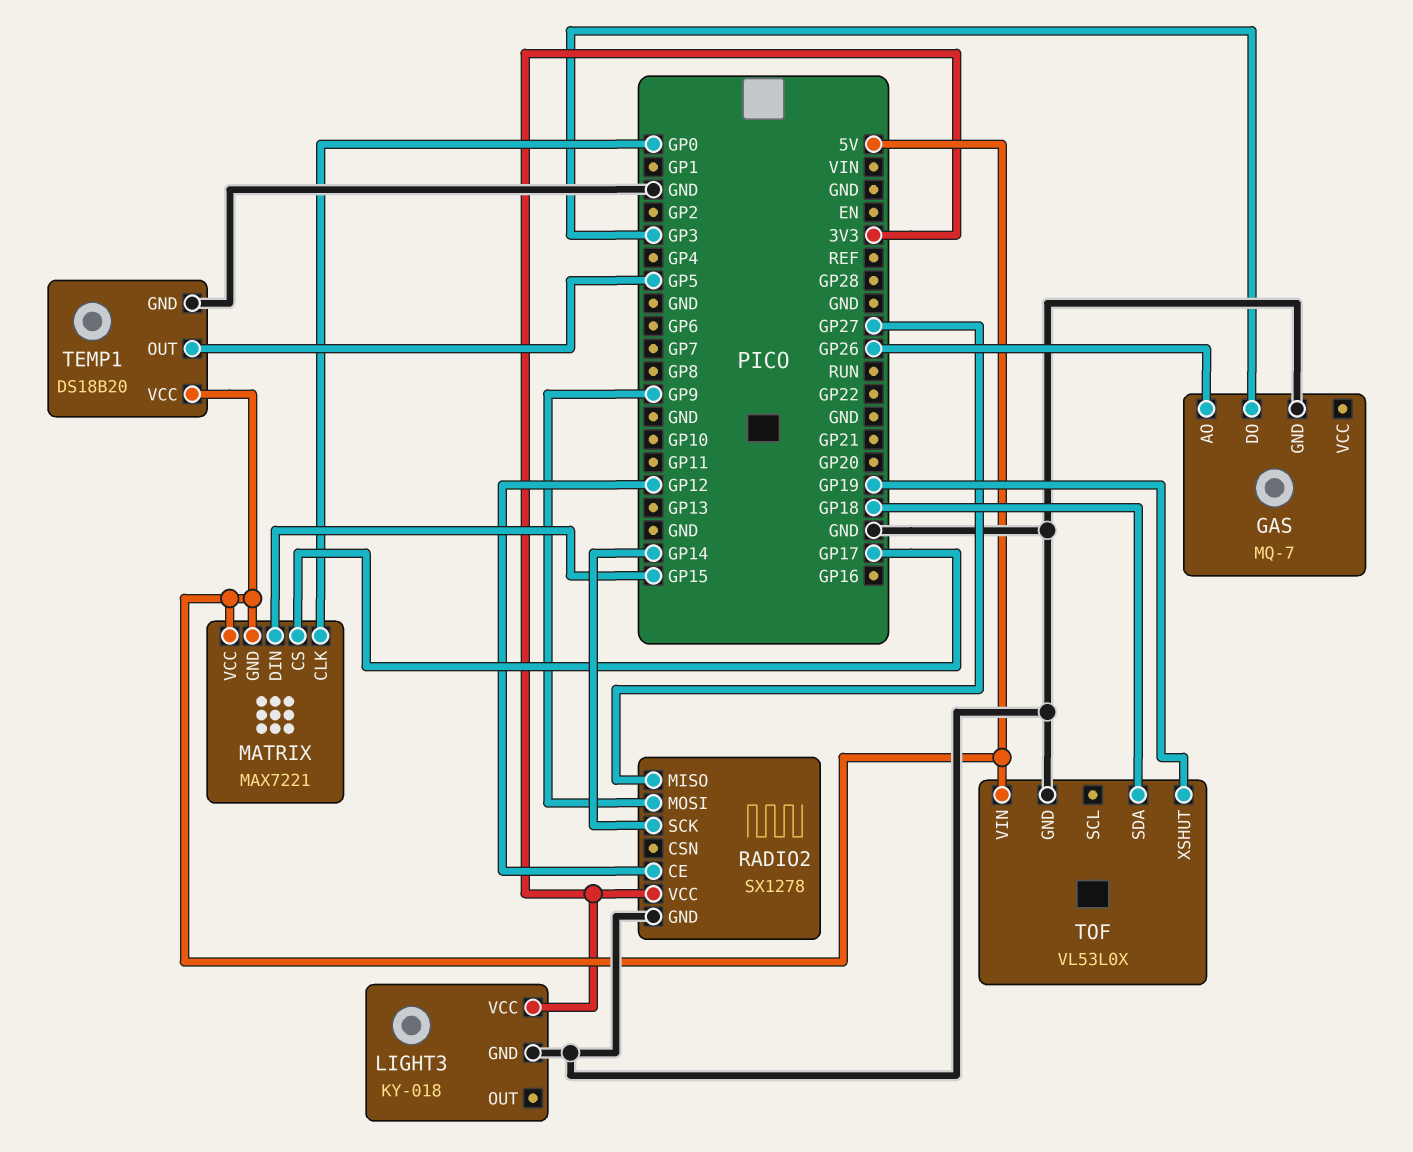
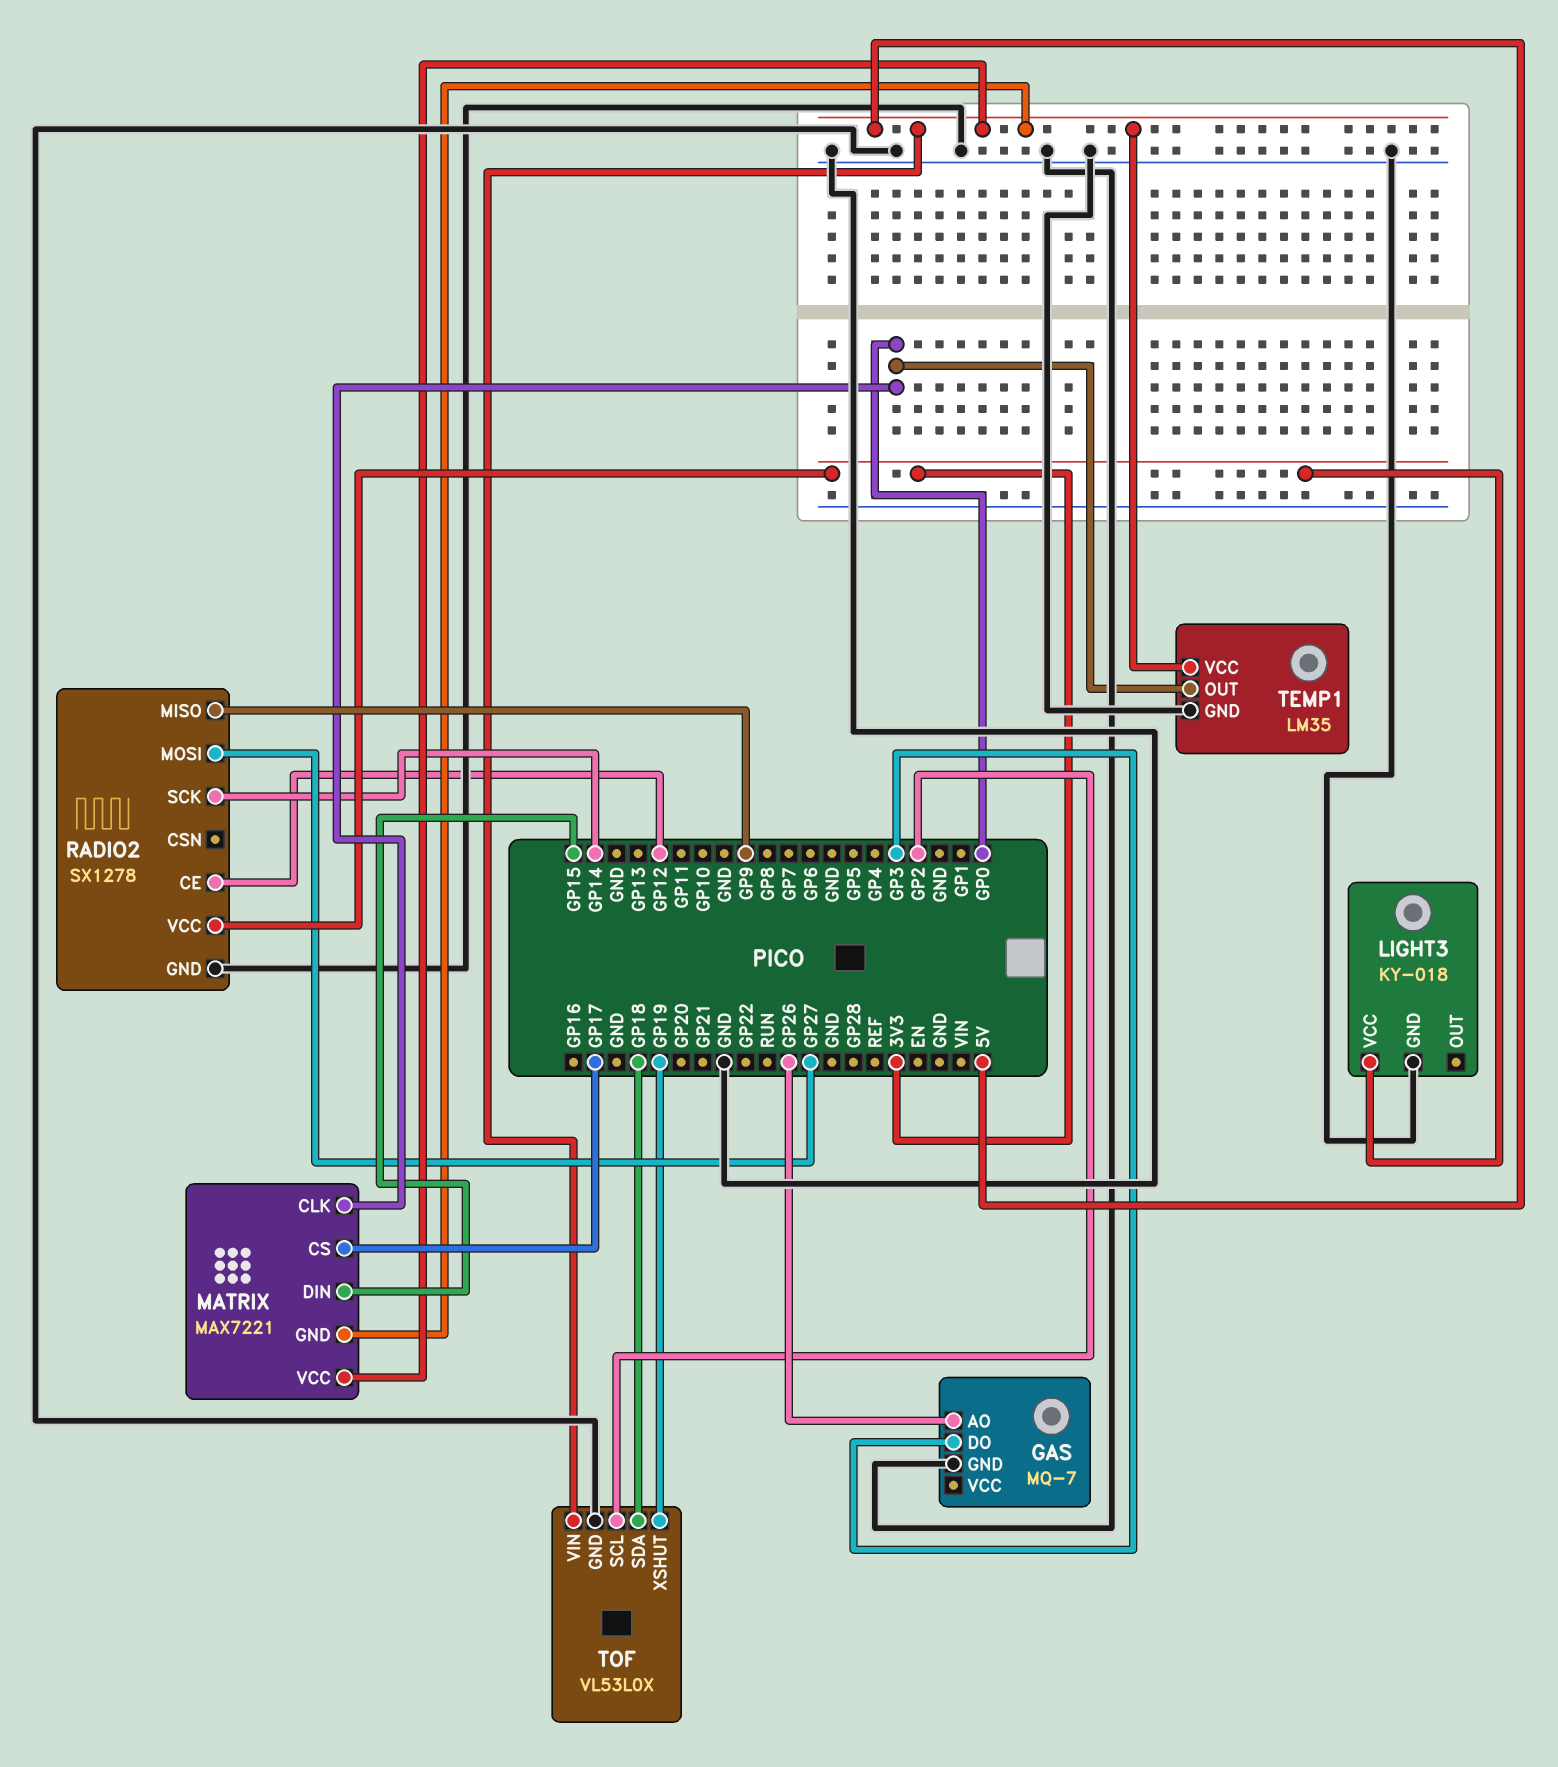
RADIO2 pin MISO: GP27 -> GP9
RADIO2 pin MOSI: GP9 -> GP27
TEMP1: DS18B20 -> LM35
TEMP1 pin OUT: GP5 -> GP0
TOF pin SCL: none -> GP2

